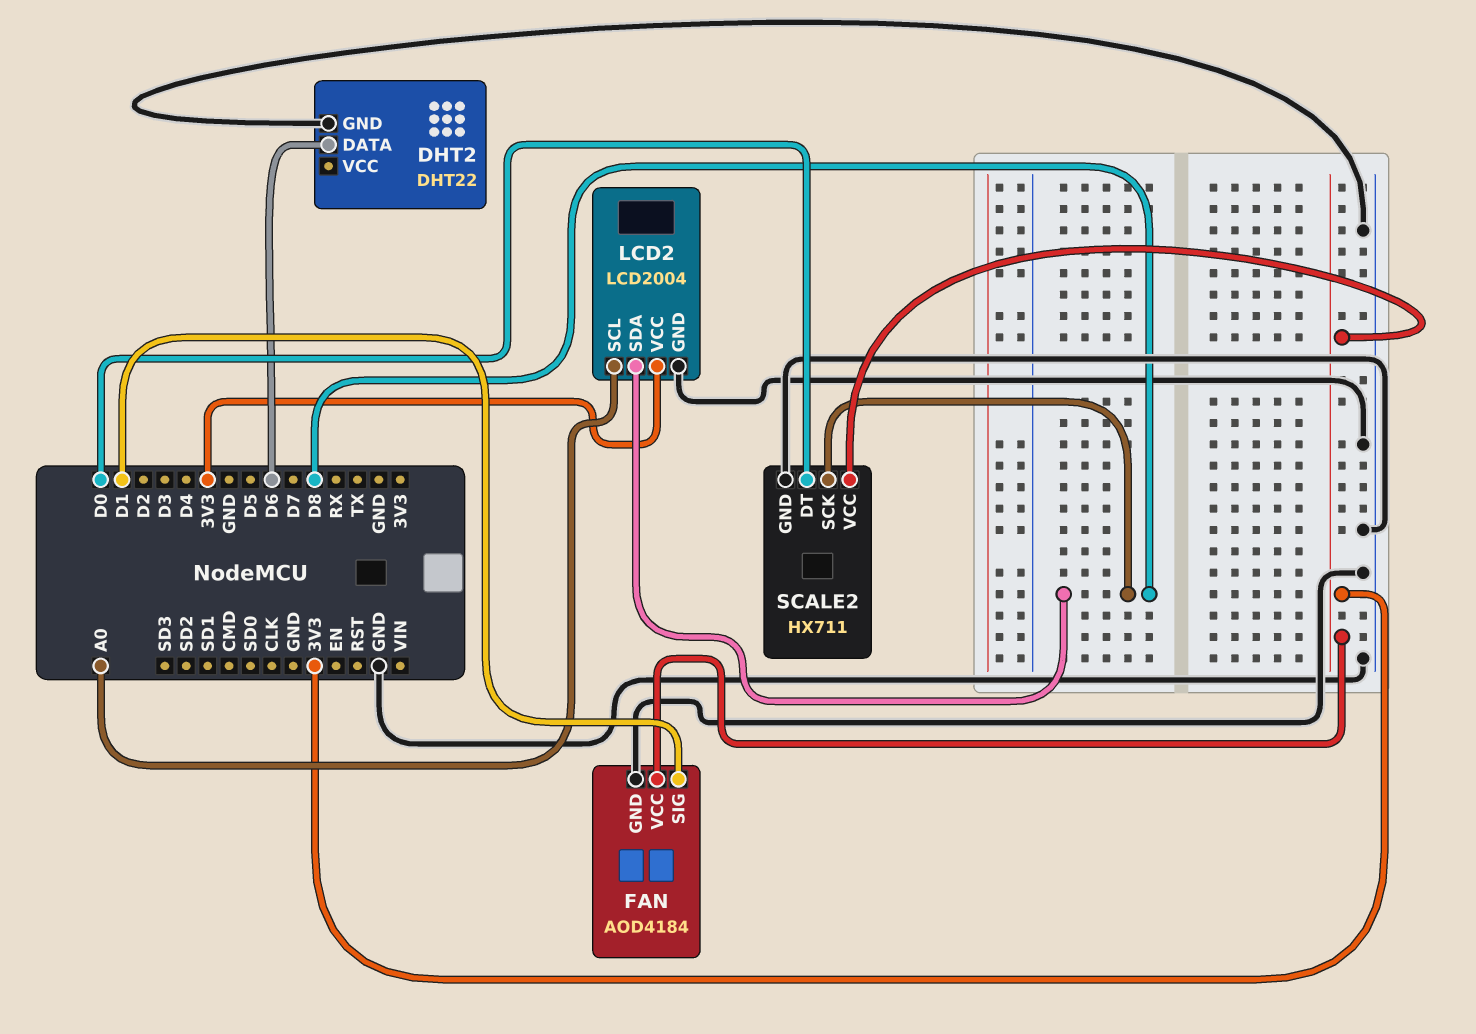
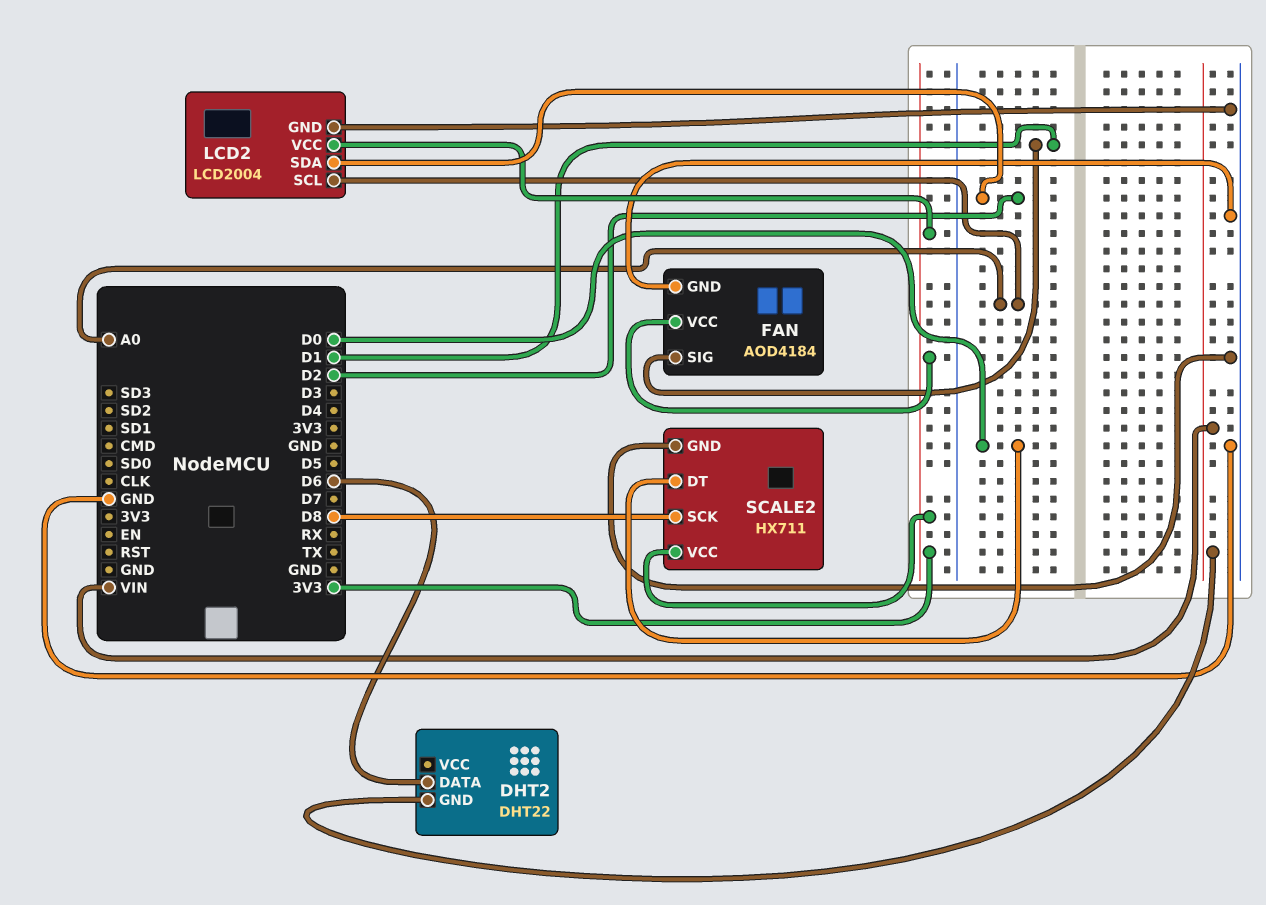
DHT2 pin GND: GND -> VIN
LCD2 pin SDA: D8 -> D2

